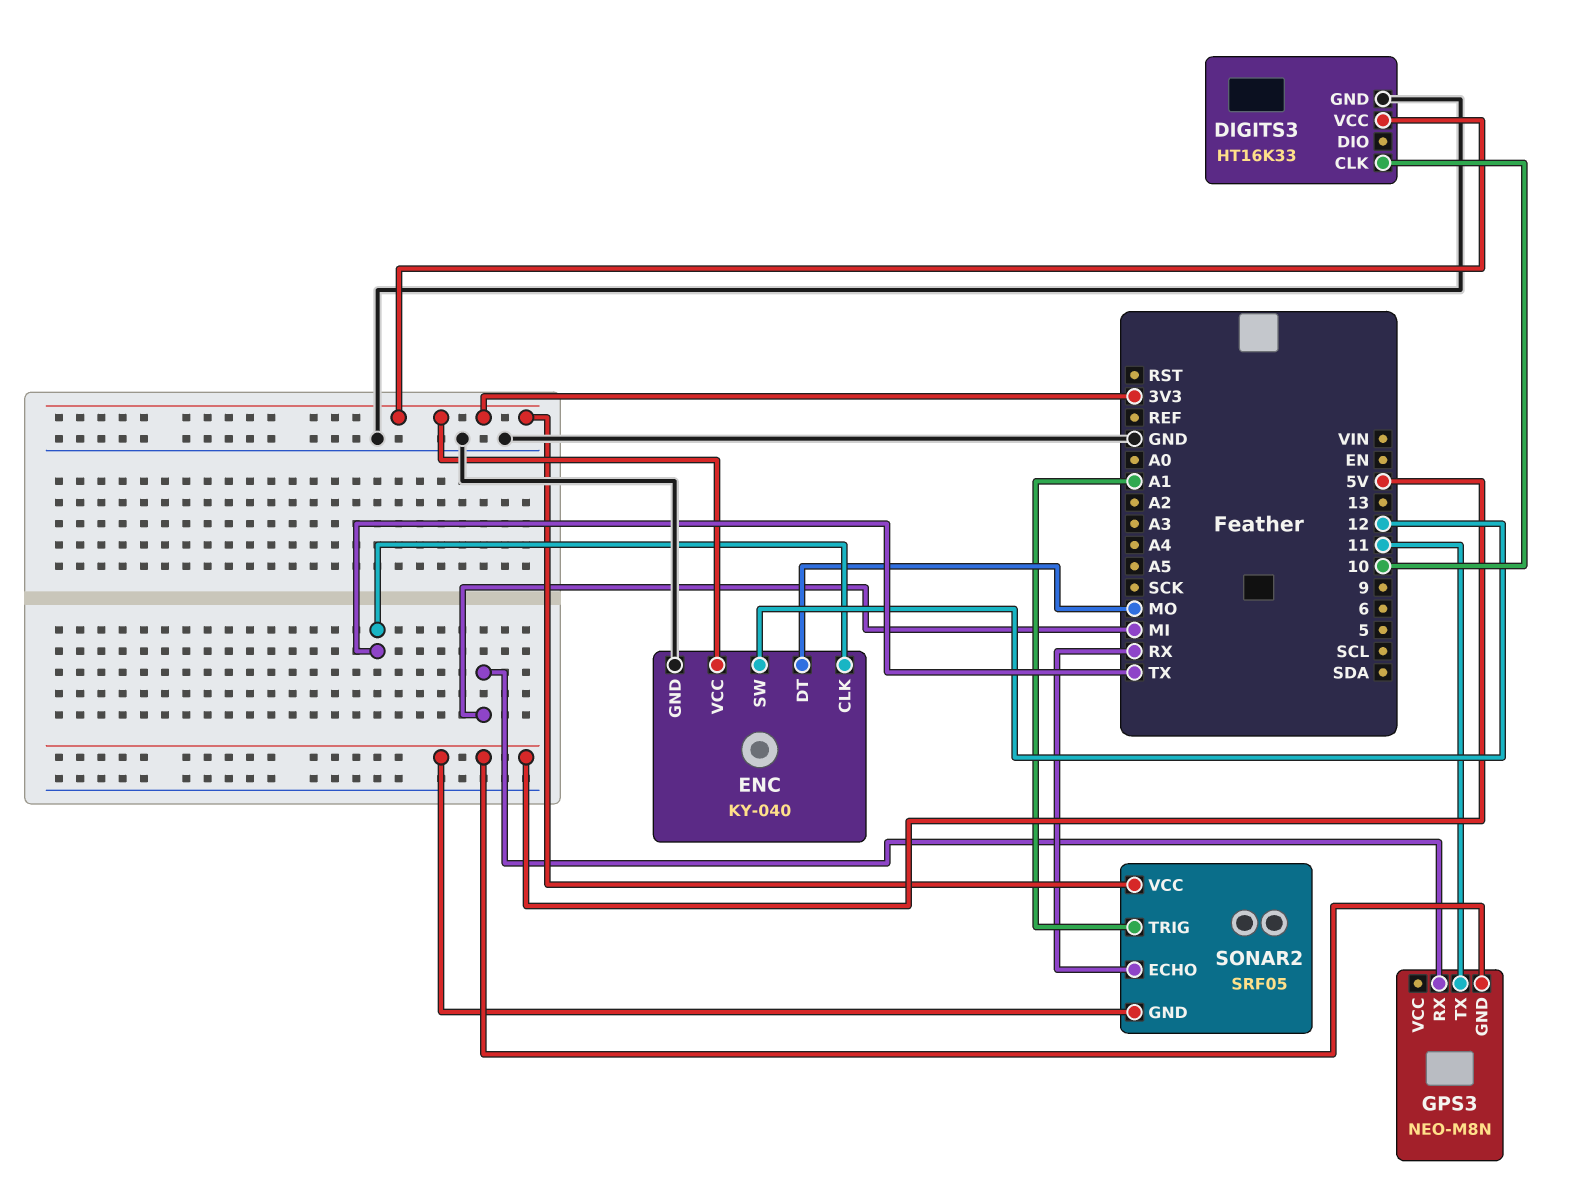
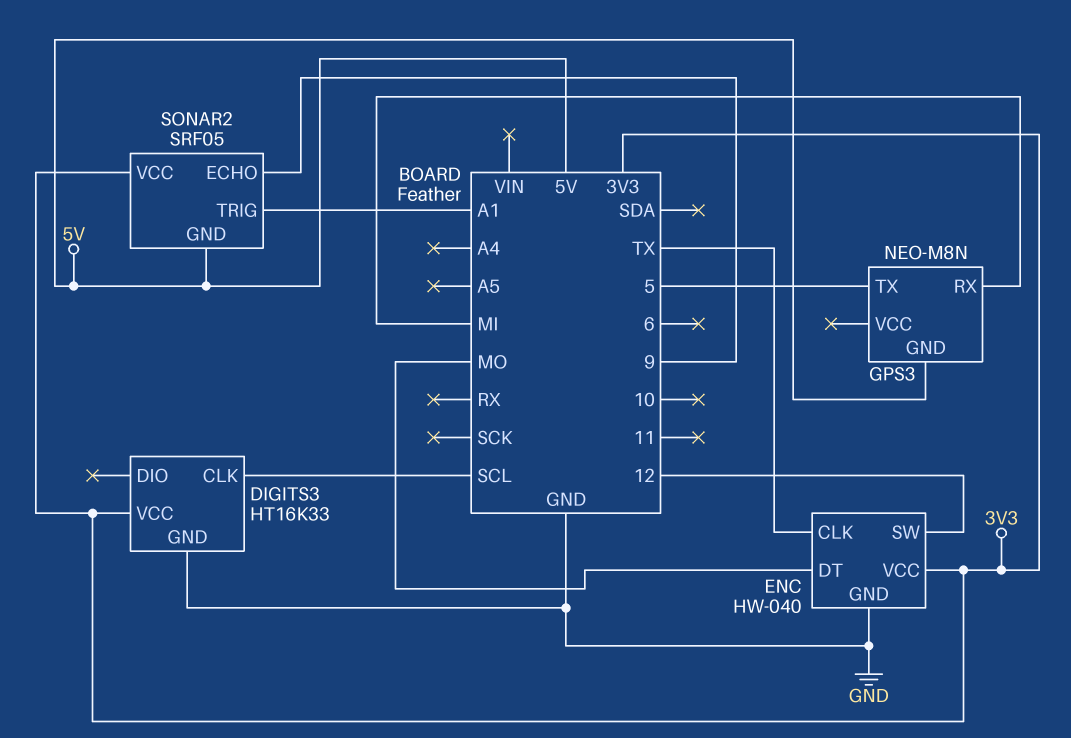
DIGITS3 pin CLK: 10 -> SCL
ENC: KY-040 -> HW-040
GPS3 pin TX: 11 -> 5
SONAR2 pin ECHO: RX -> 9

